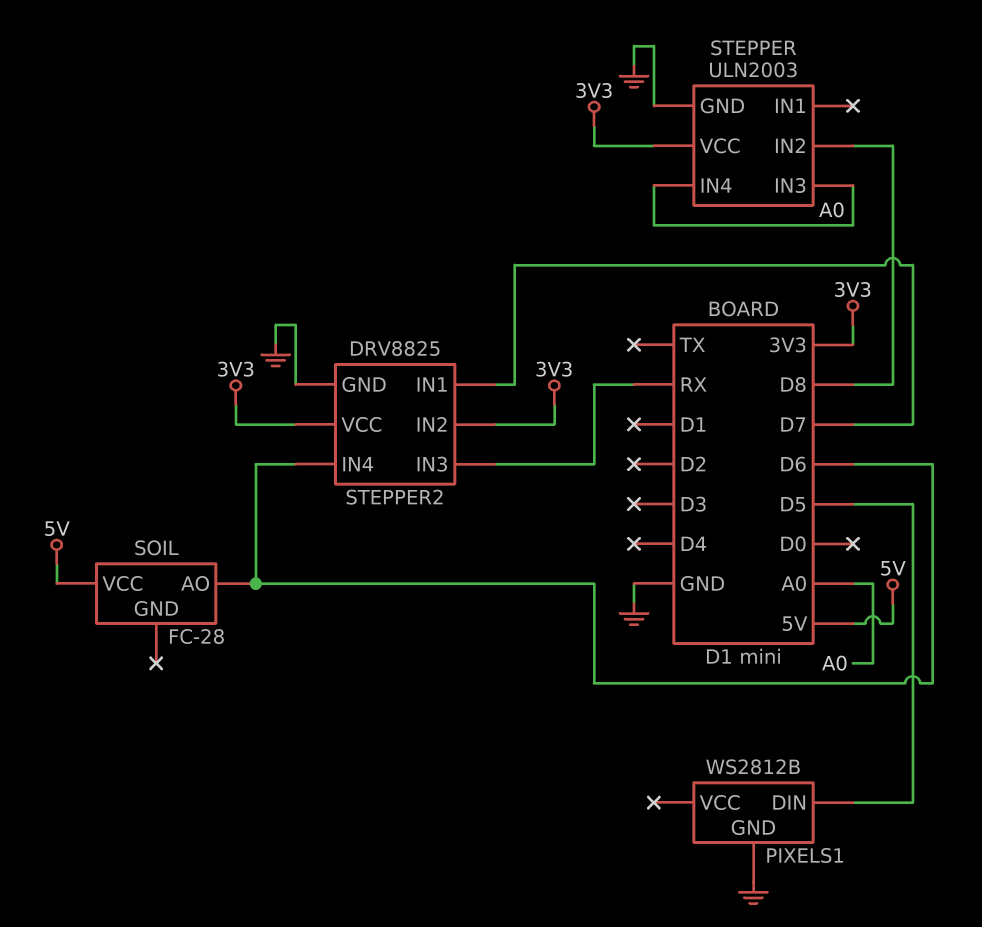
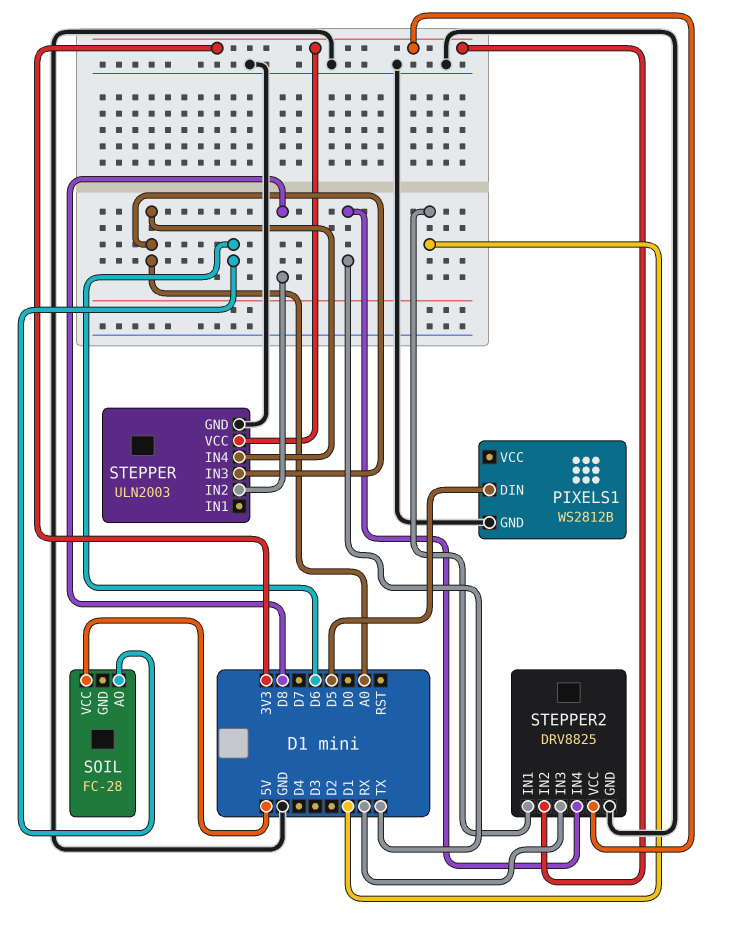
STEPPER2 pin IN1: D7 -> D1
STEPPER2 pin IN4: D6 -> TX

